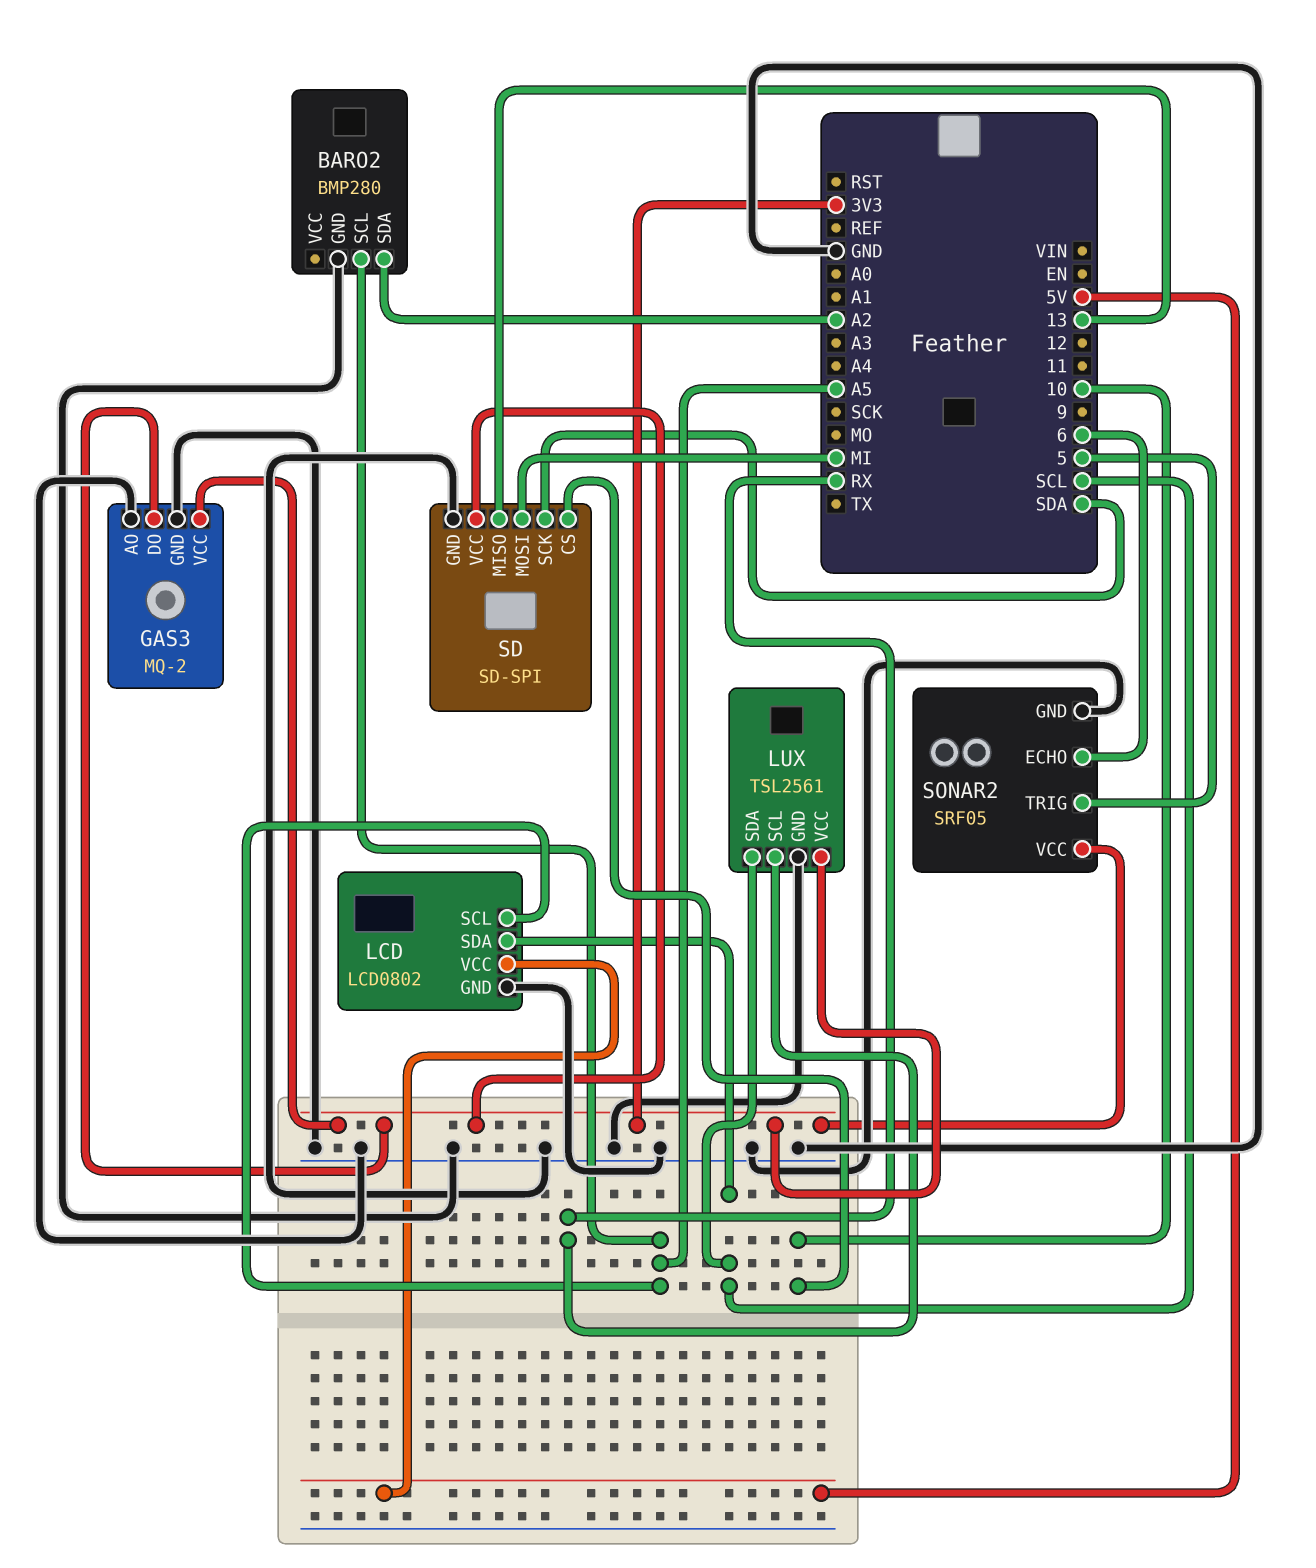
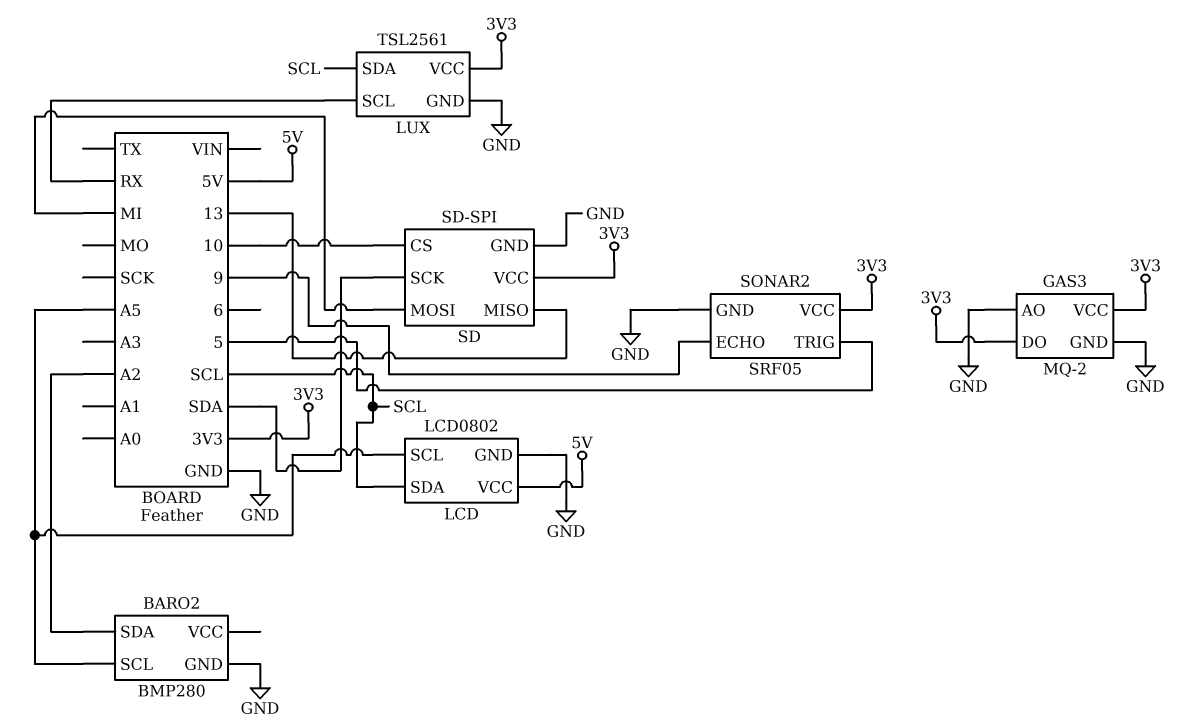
SONAR2 pin ECHO: 6 -> 9

